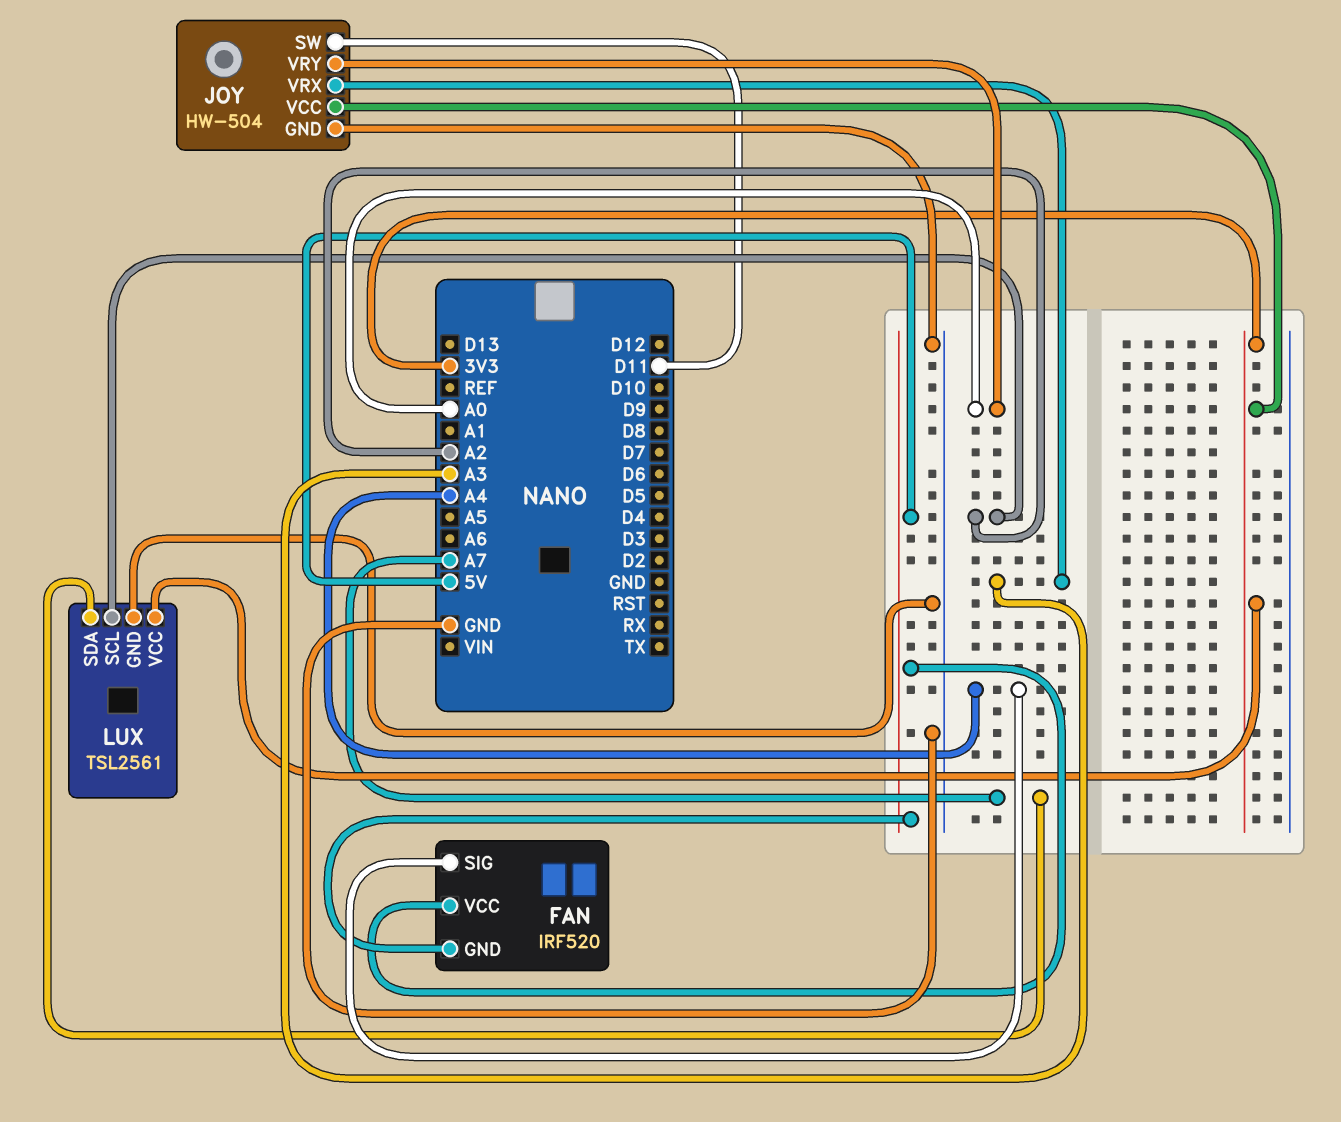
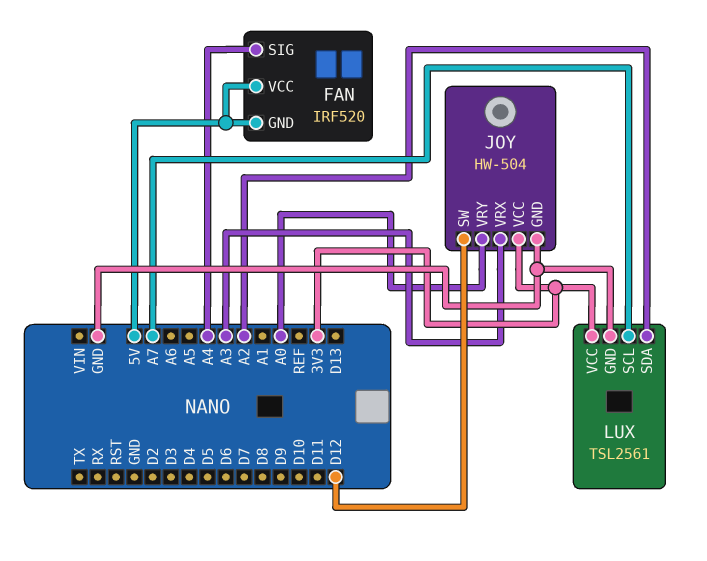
JOY pin SW: D11 -> D12
LUX pin SCL: A2 -> A7
LUX pin SDA: A7 -> A2

